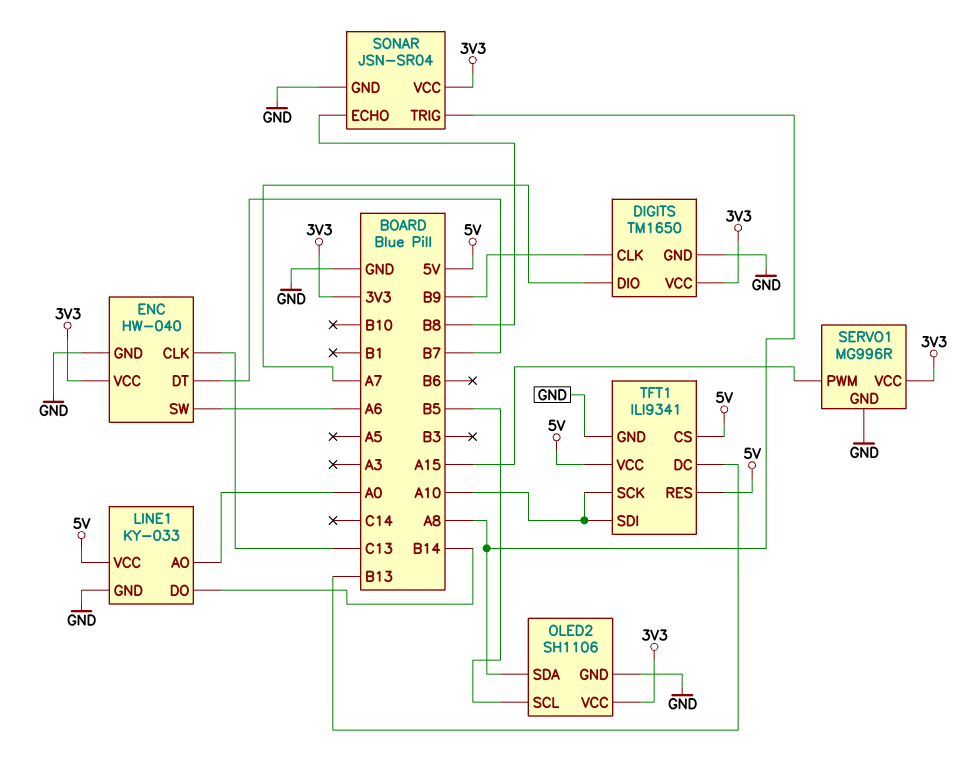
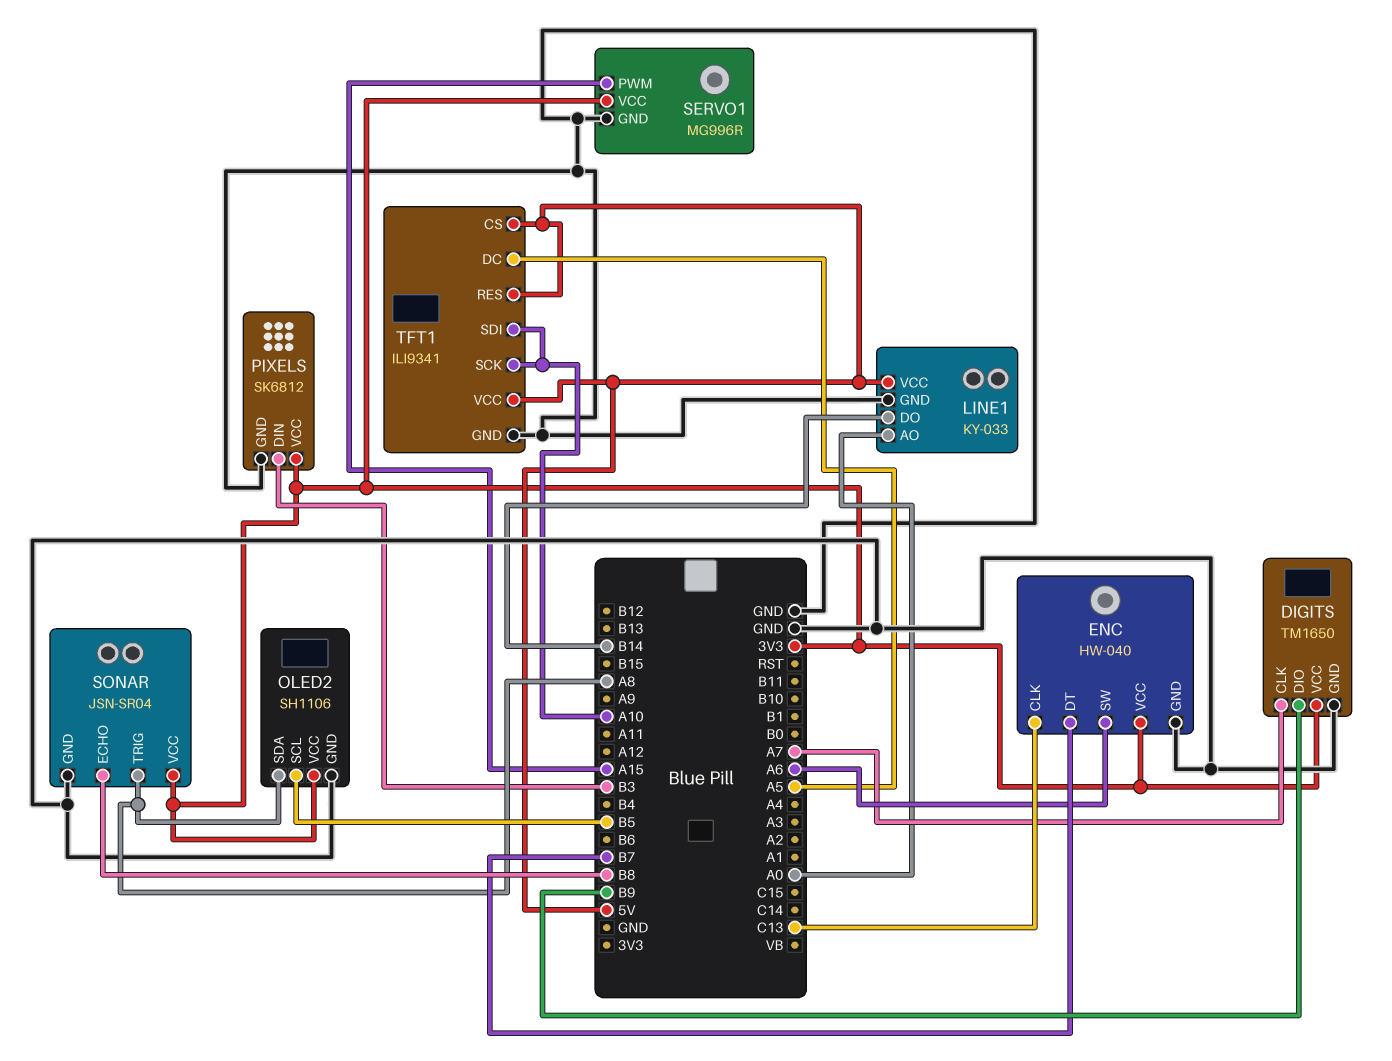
DIGITS pin CLK: B9 -> A7
DIGITS pin DIO: A7 -> B9
PIXELS: none -> SK6812
PIXELS pin DIN: none -> B3
PIXELS pin GND: none -> GND
PIXELS pin VCC: none -> 3V3
TFT1 pin DC: B13 -> A5

